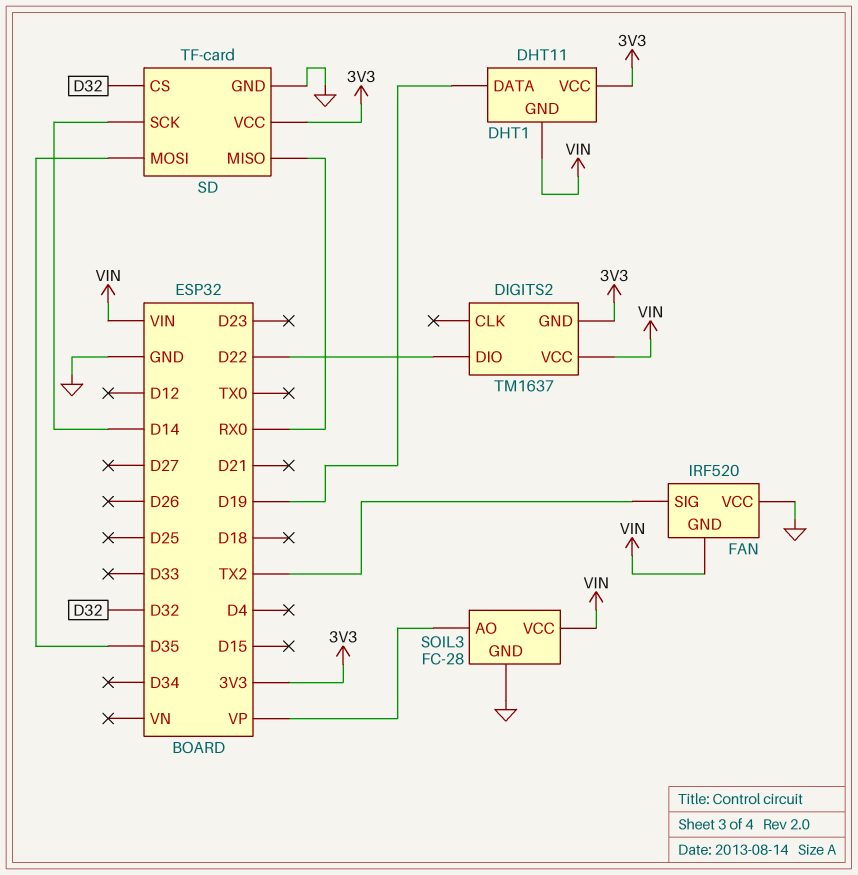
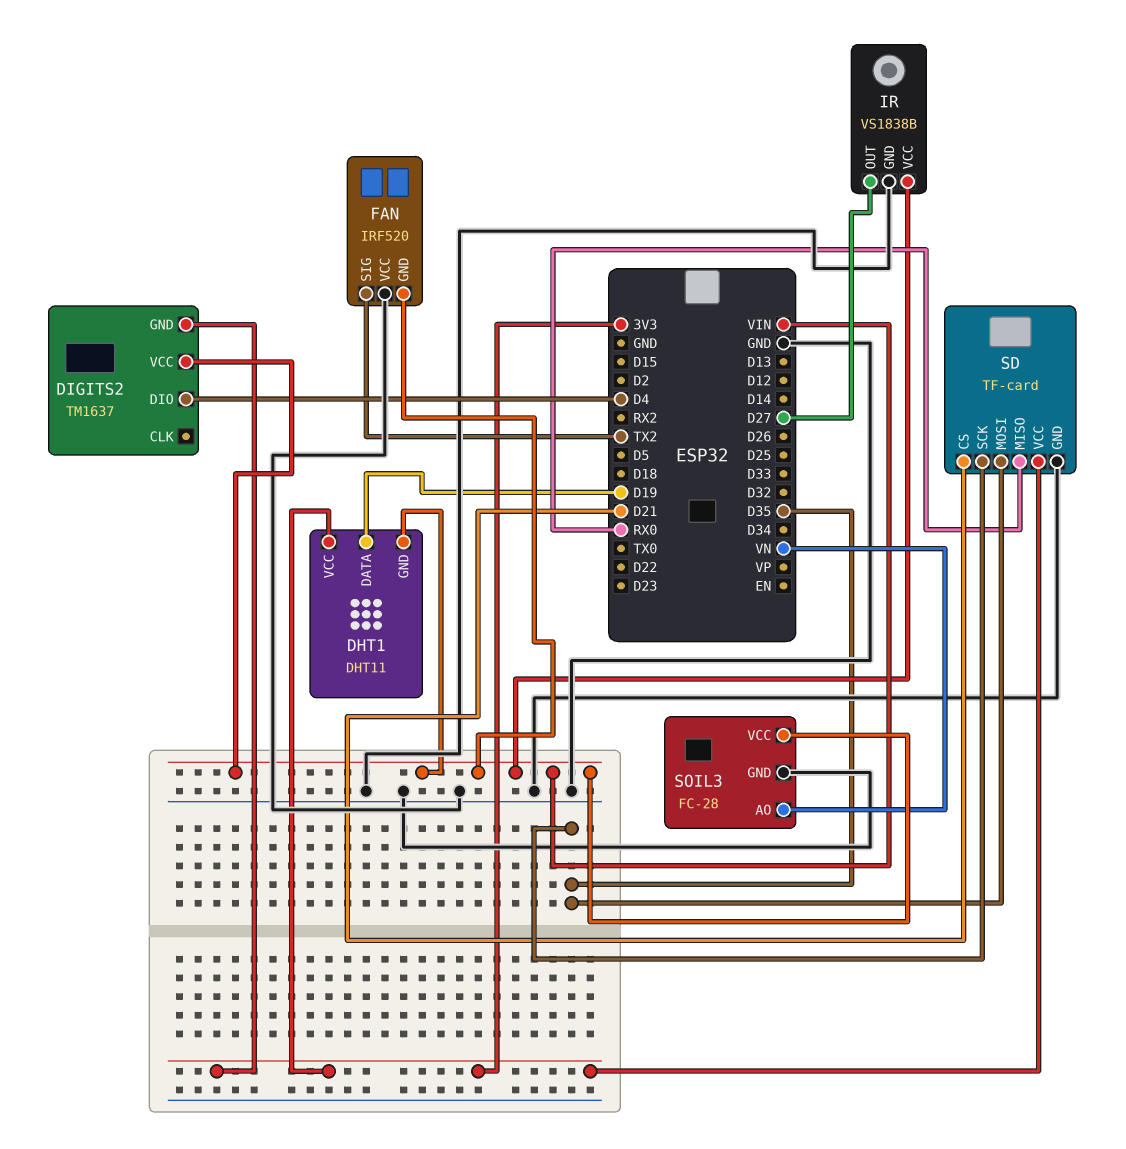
DIGITS2 pin DIO: D22 -> D4
IR: none -> VS1838B
IR pin GND: none -> GND
IR pin OUT: none -> D27
IR pin VCC: none -> VIN
SD pin CS: D32 -> D21
SD pin SCK: D14 -> D35
SOIL3 pin AO: VP -> VN

